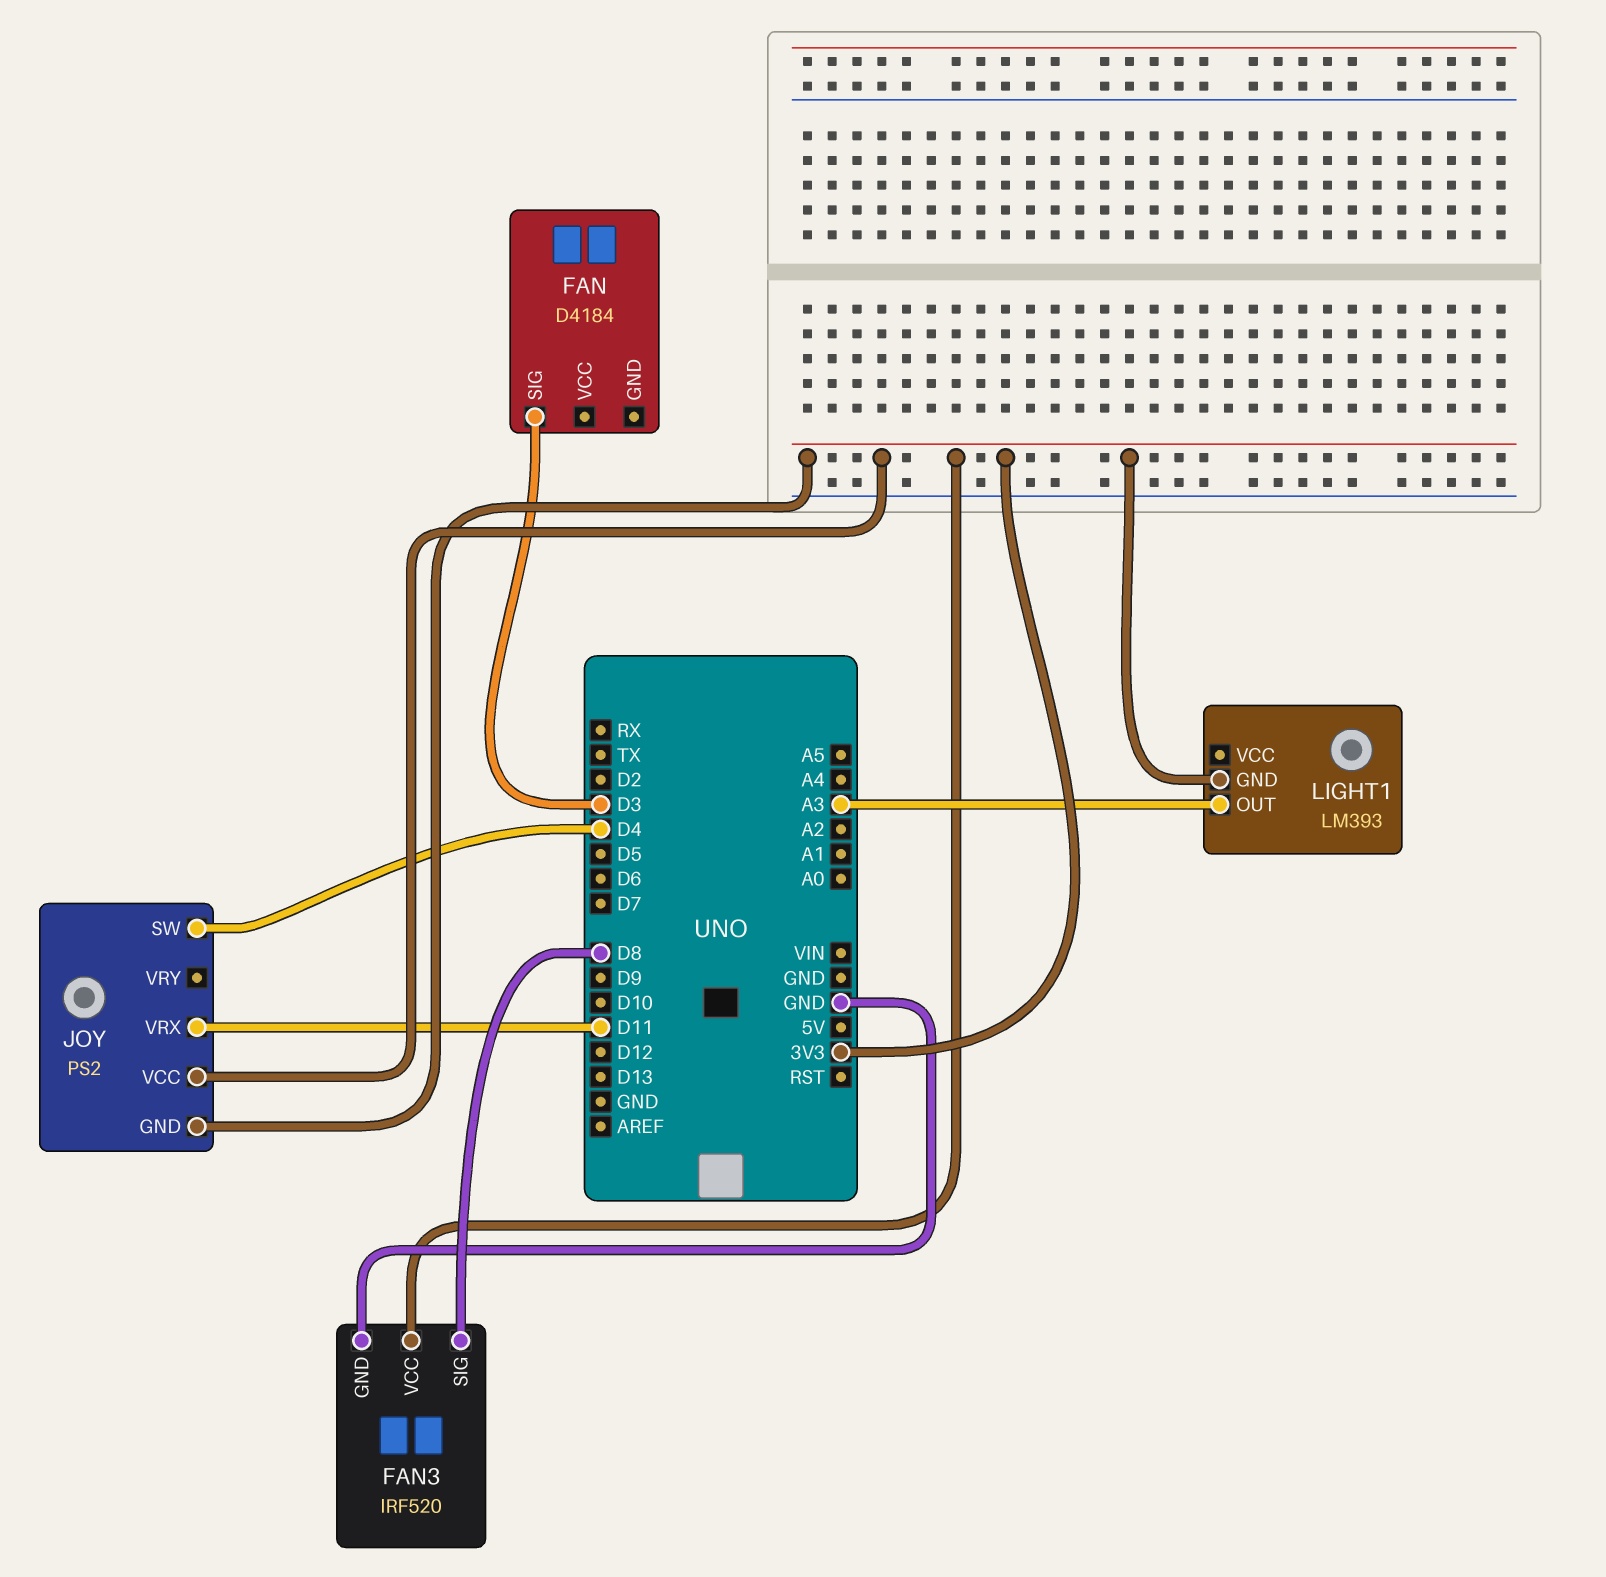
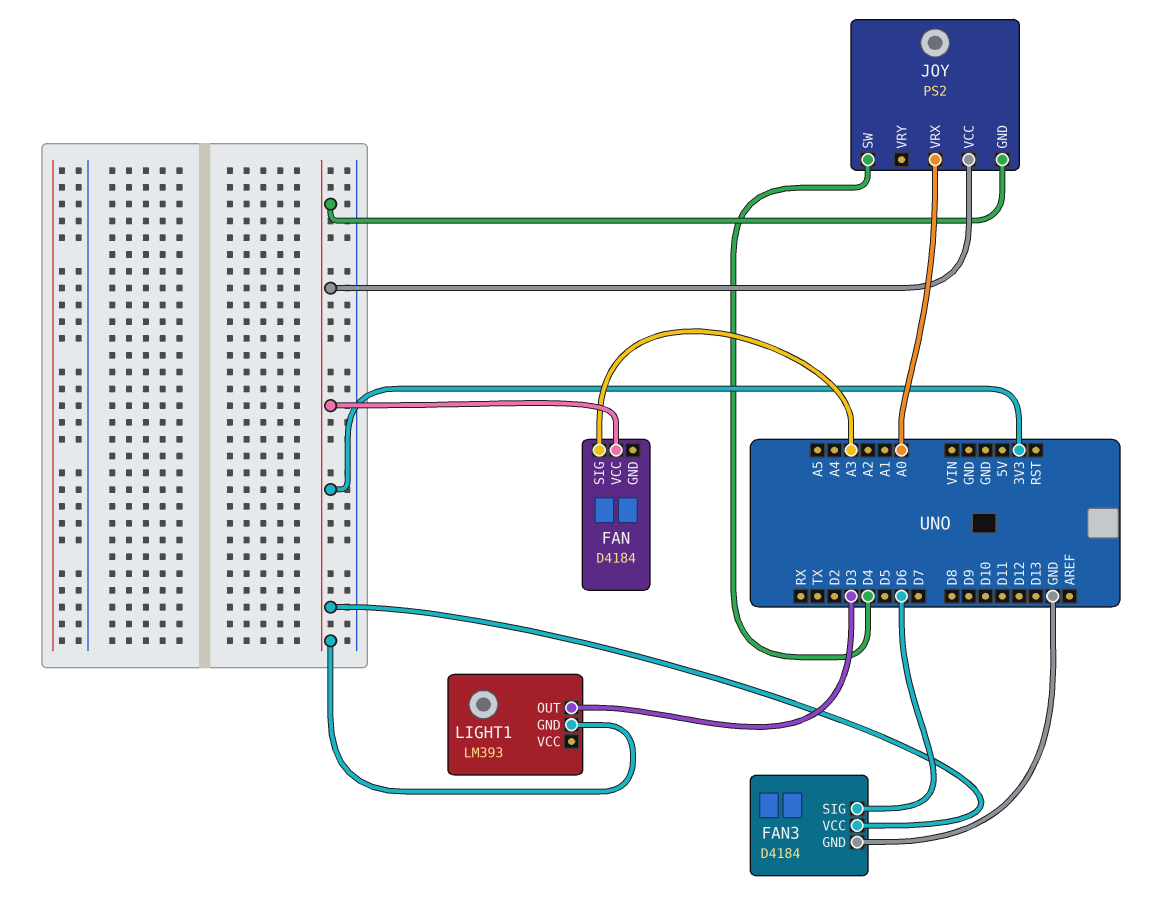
FAN pin SIG: D3 -> A3
FAN pin VCC: none -> 3V3
FAN3: IRF520 -> D4184
FAN3 pin SIG: D8 -> D6
JOY pin VRX: D11 -> A0
LIGHT1 pin OUT: A3 -> D3

